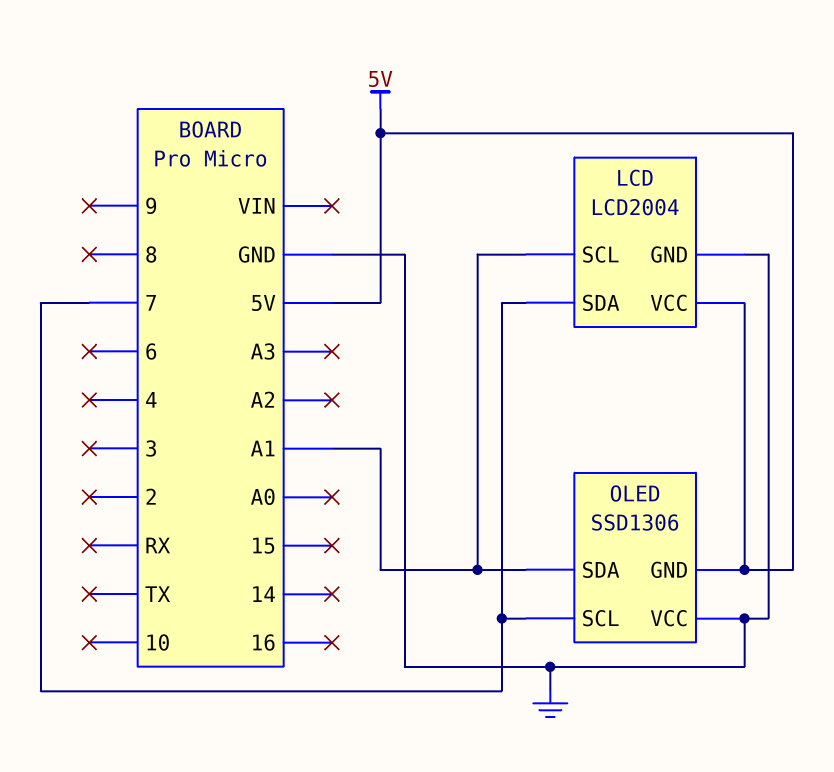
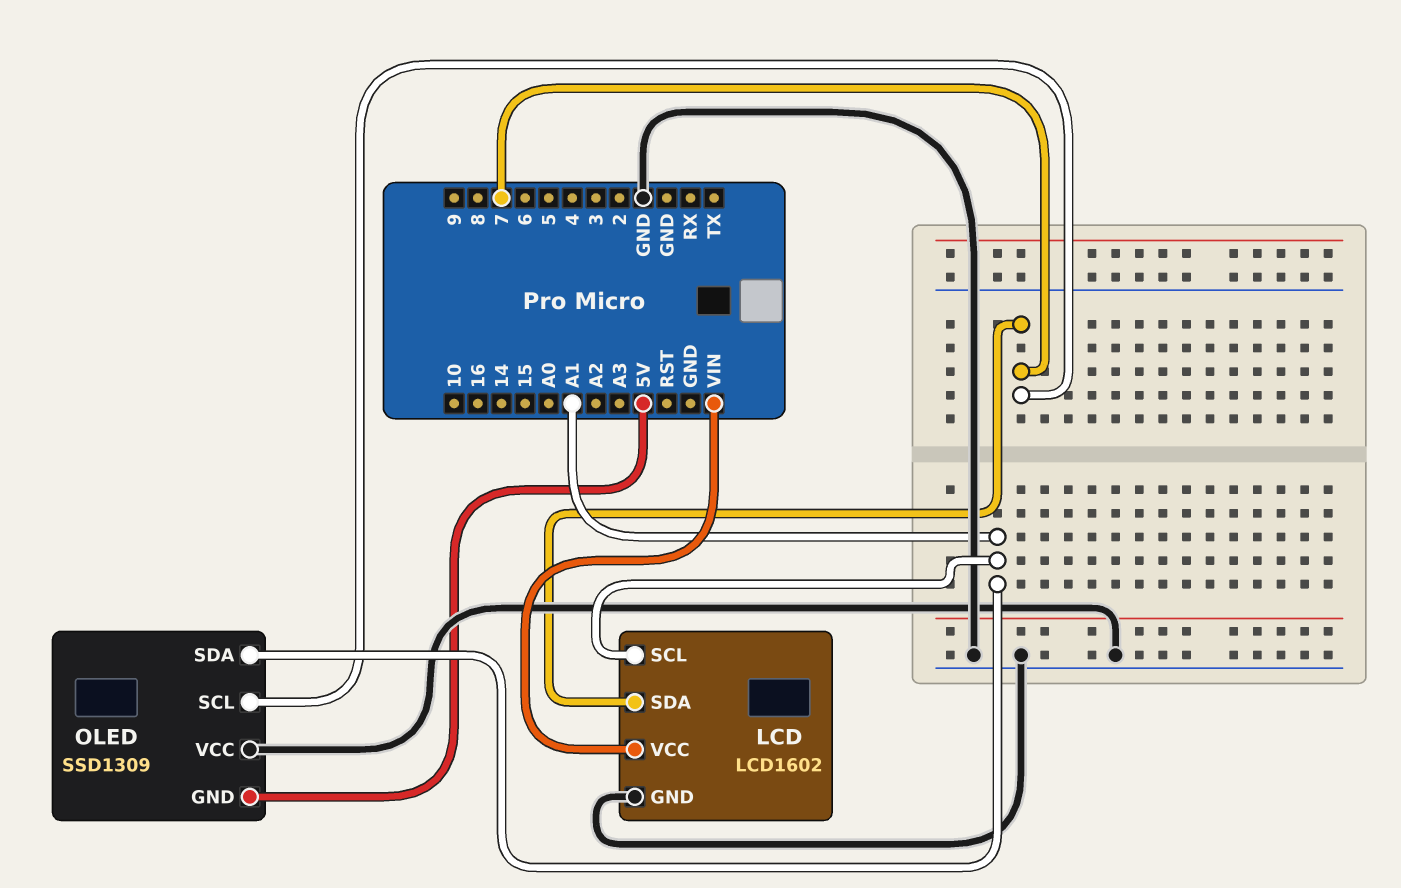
LCD: LCD2004 -> LCD1602
LCD pin VCC: 5V -> VIN
OLED: SSD1306 -> SSD1309

